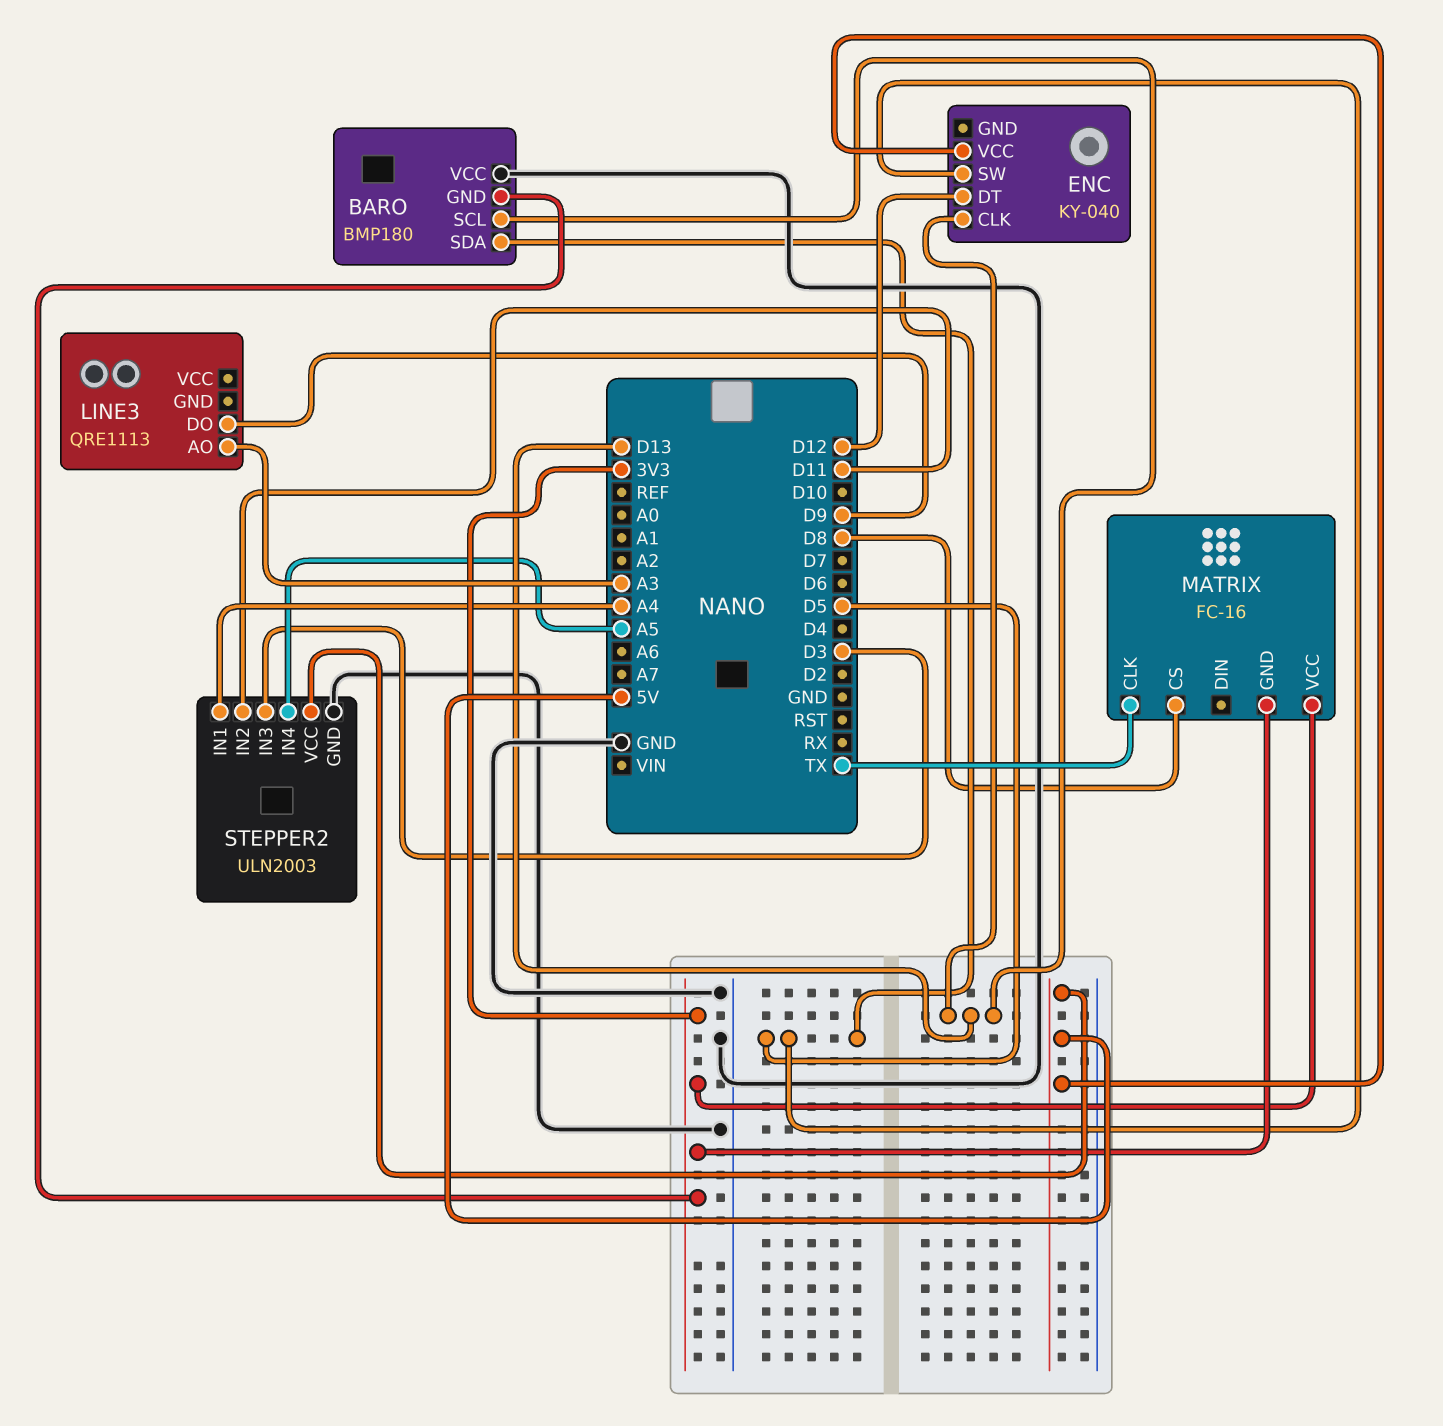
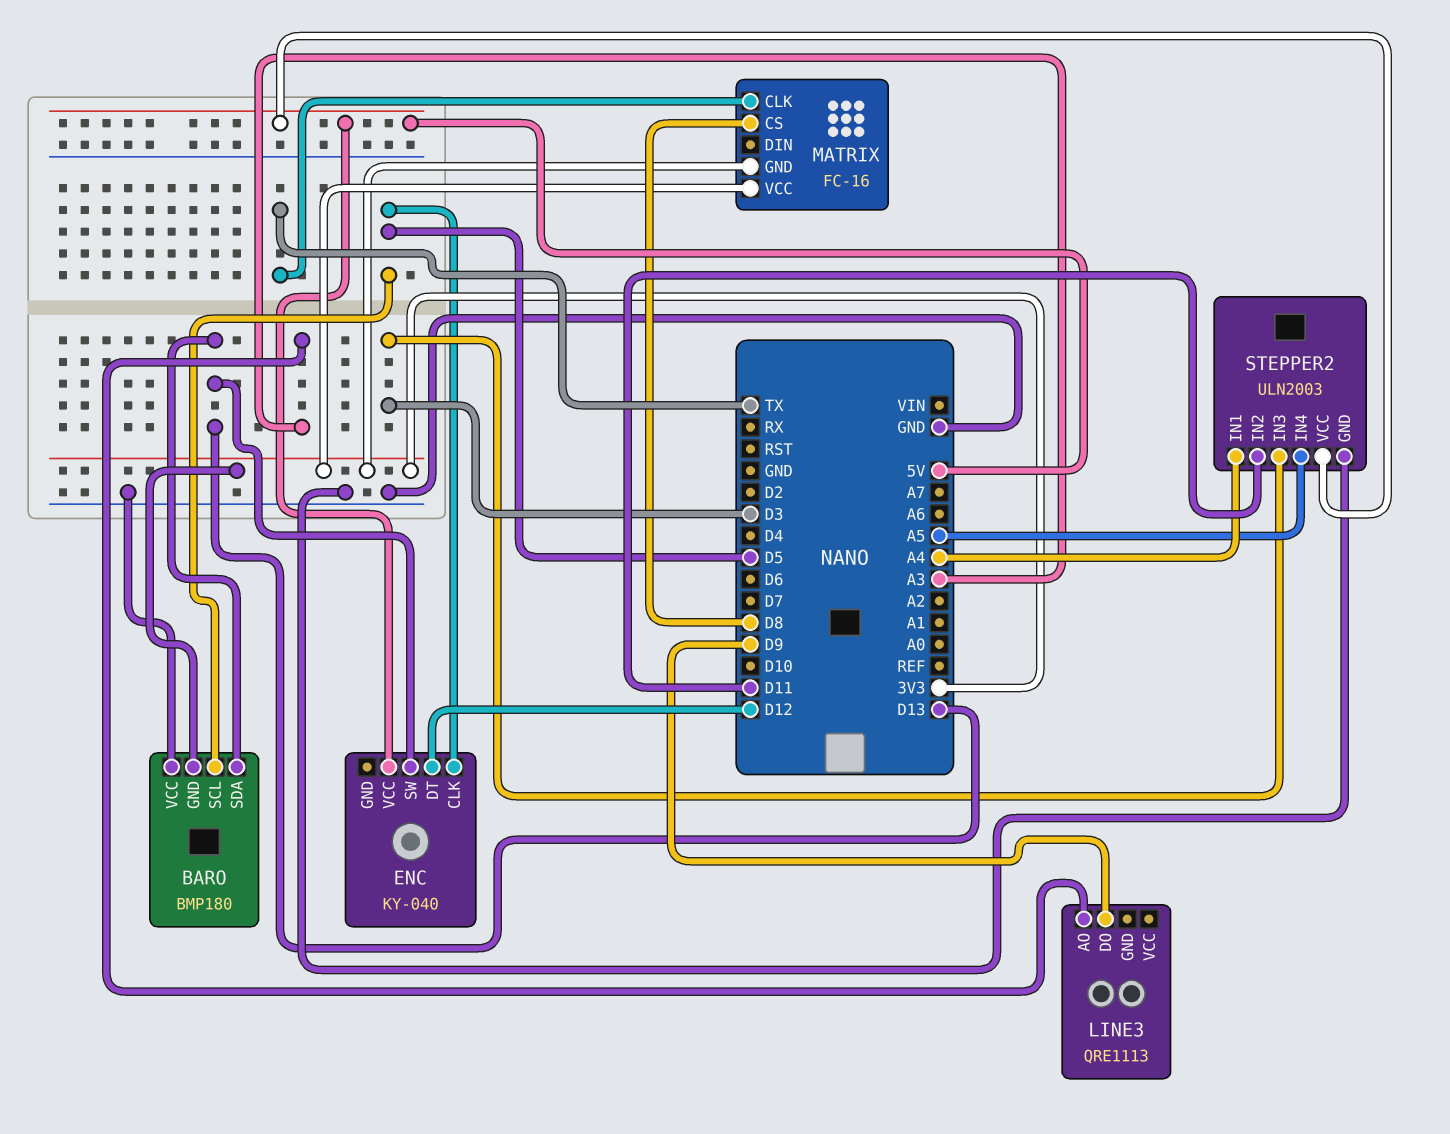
BARO pin SCL: D13 -> D5
BARO pin SDA: D5 -> D13
ENC pin CLK: D13 -> D5
ENC pin SW: D5 -> D13

